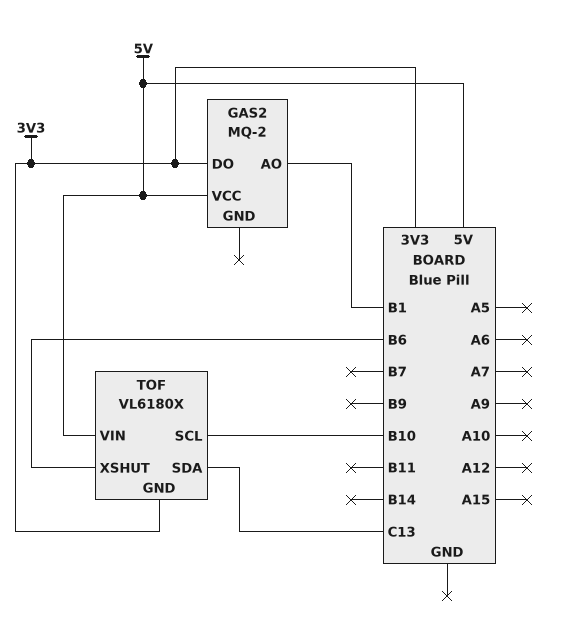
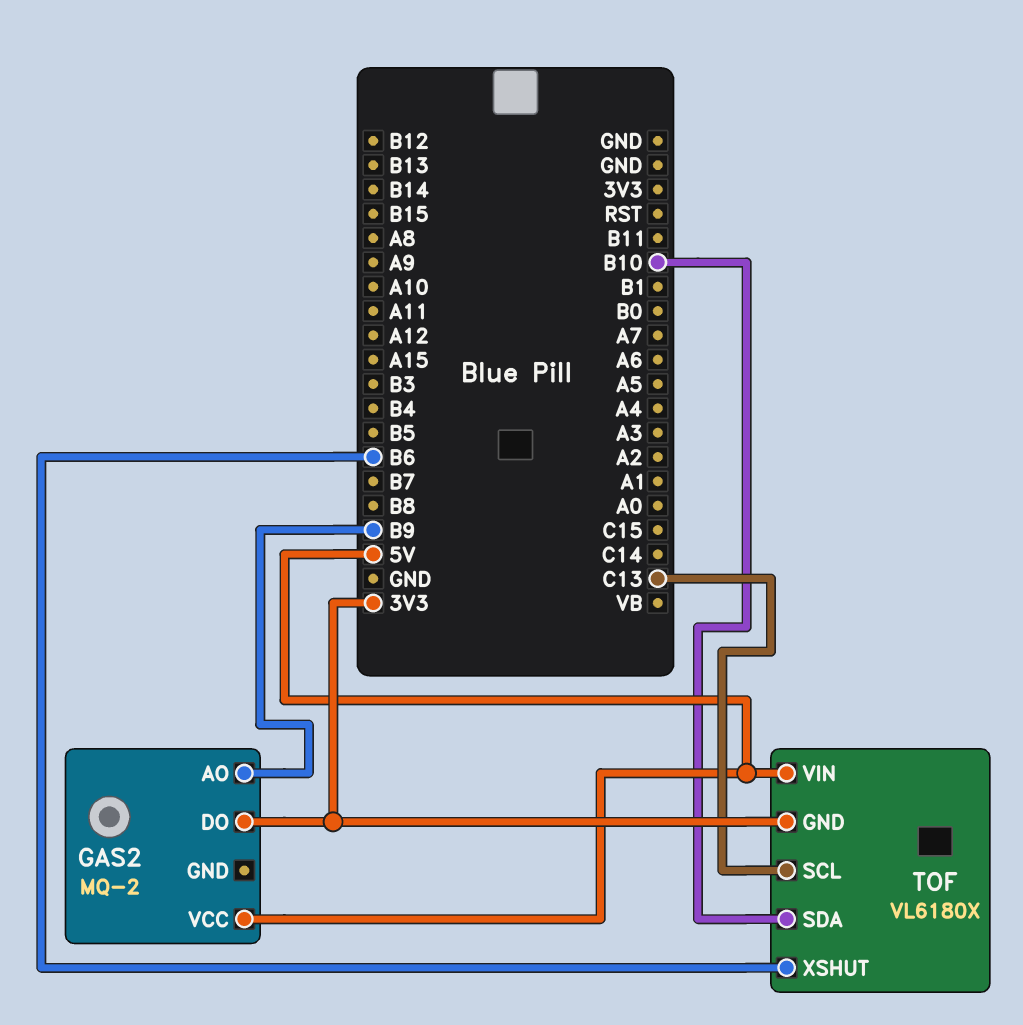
GAS2 pin AO: B1 -> B9
TOF pin SCL: B10 -> C13
TOF pin SDA: C13 -> B10

